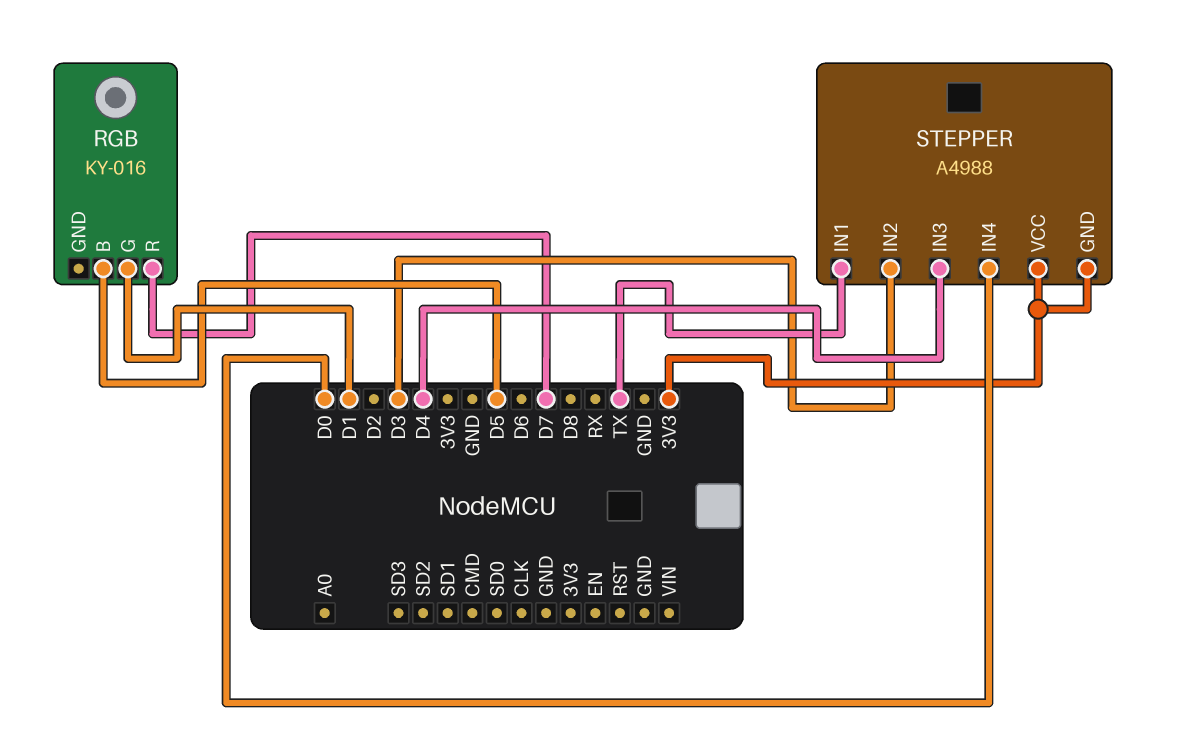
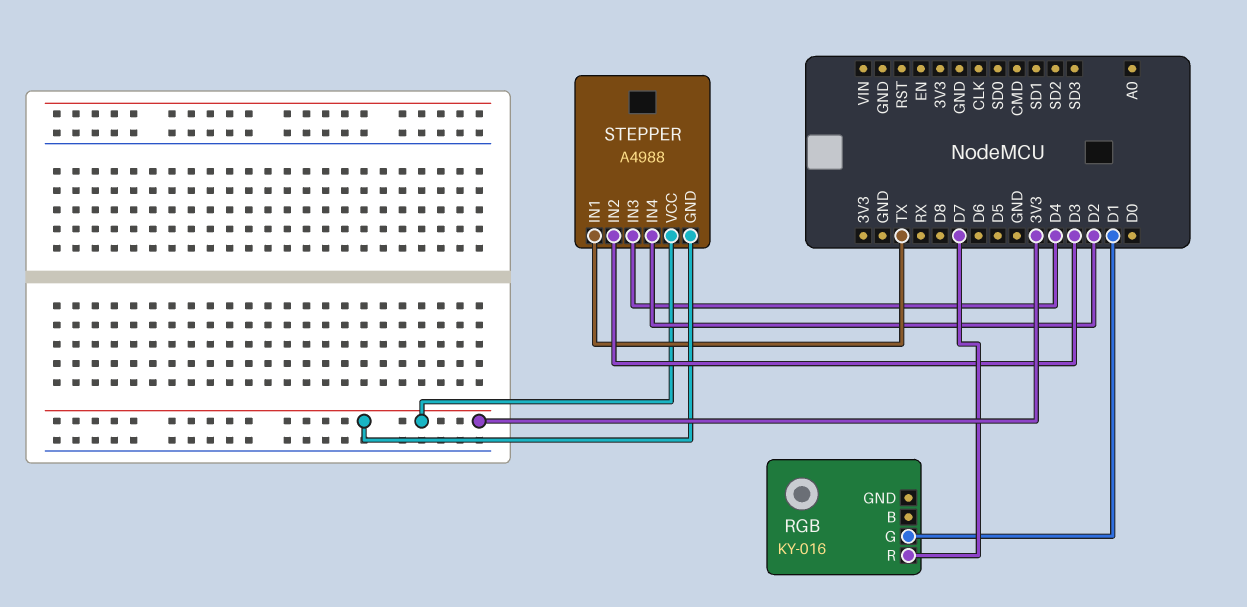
RGB pin B: D5 -> none
STEPPER pin IN4: D0 -> D2

